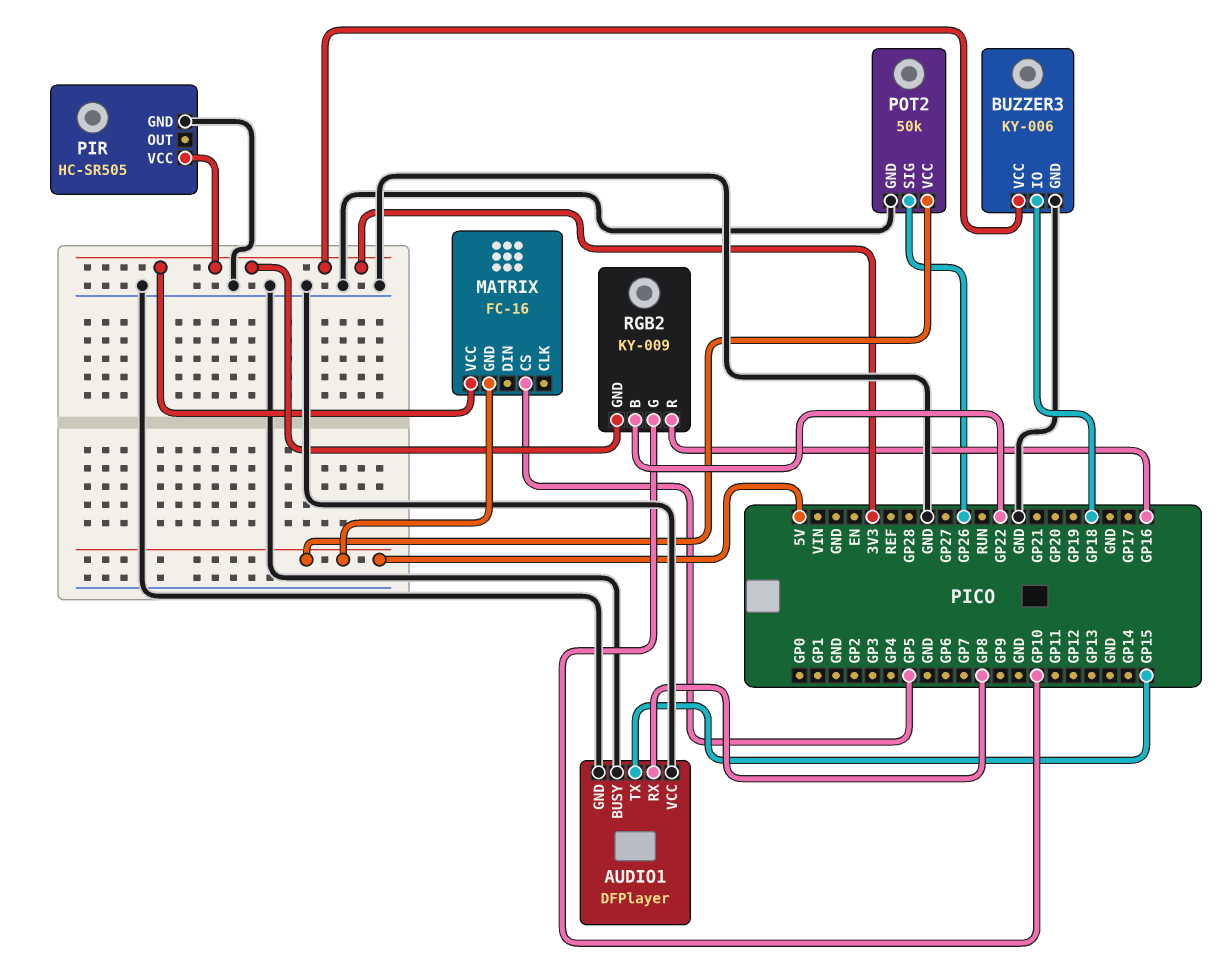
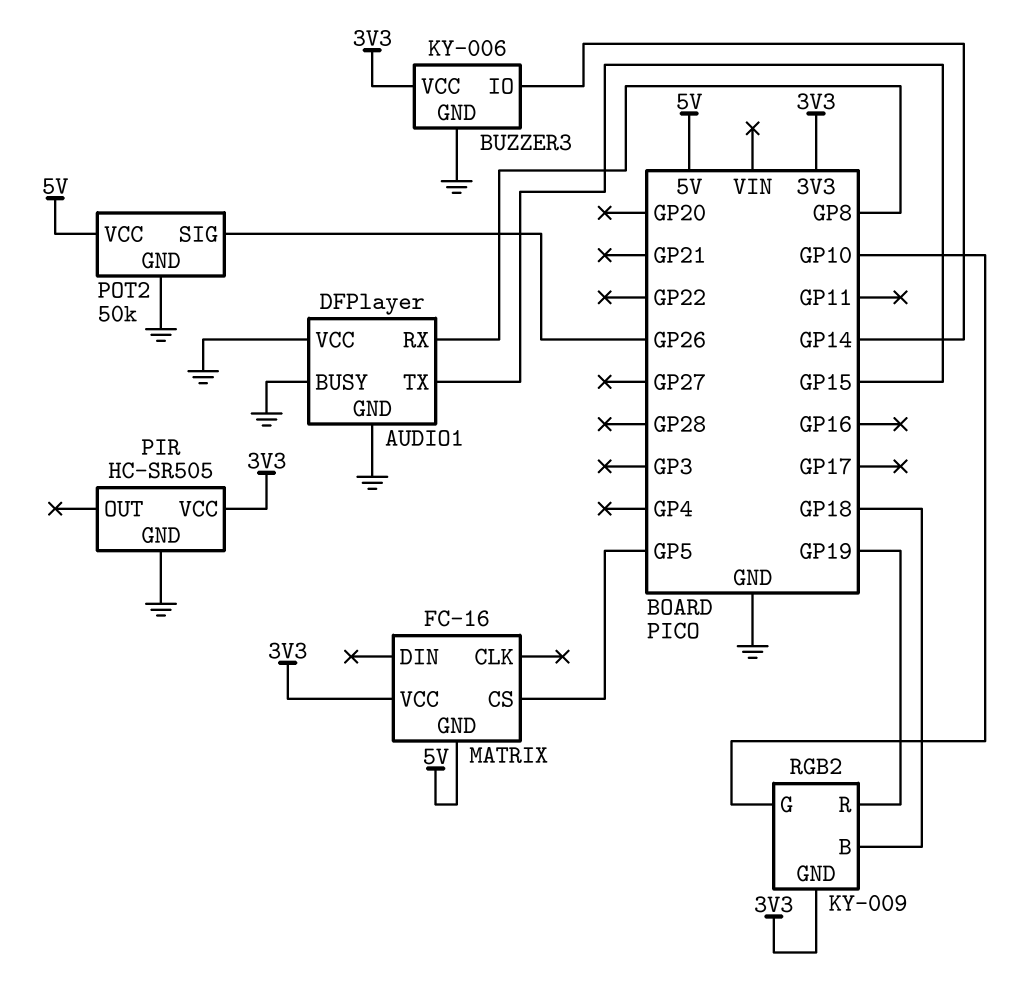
BUZZER3 pin IO: GP18 -> GP14
RGB2 pin B: GP22 -> GP18
RGB2 pin R: GP16 -> GP19

